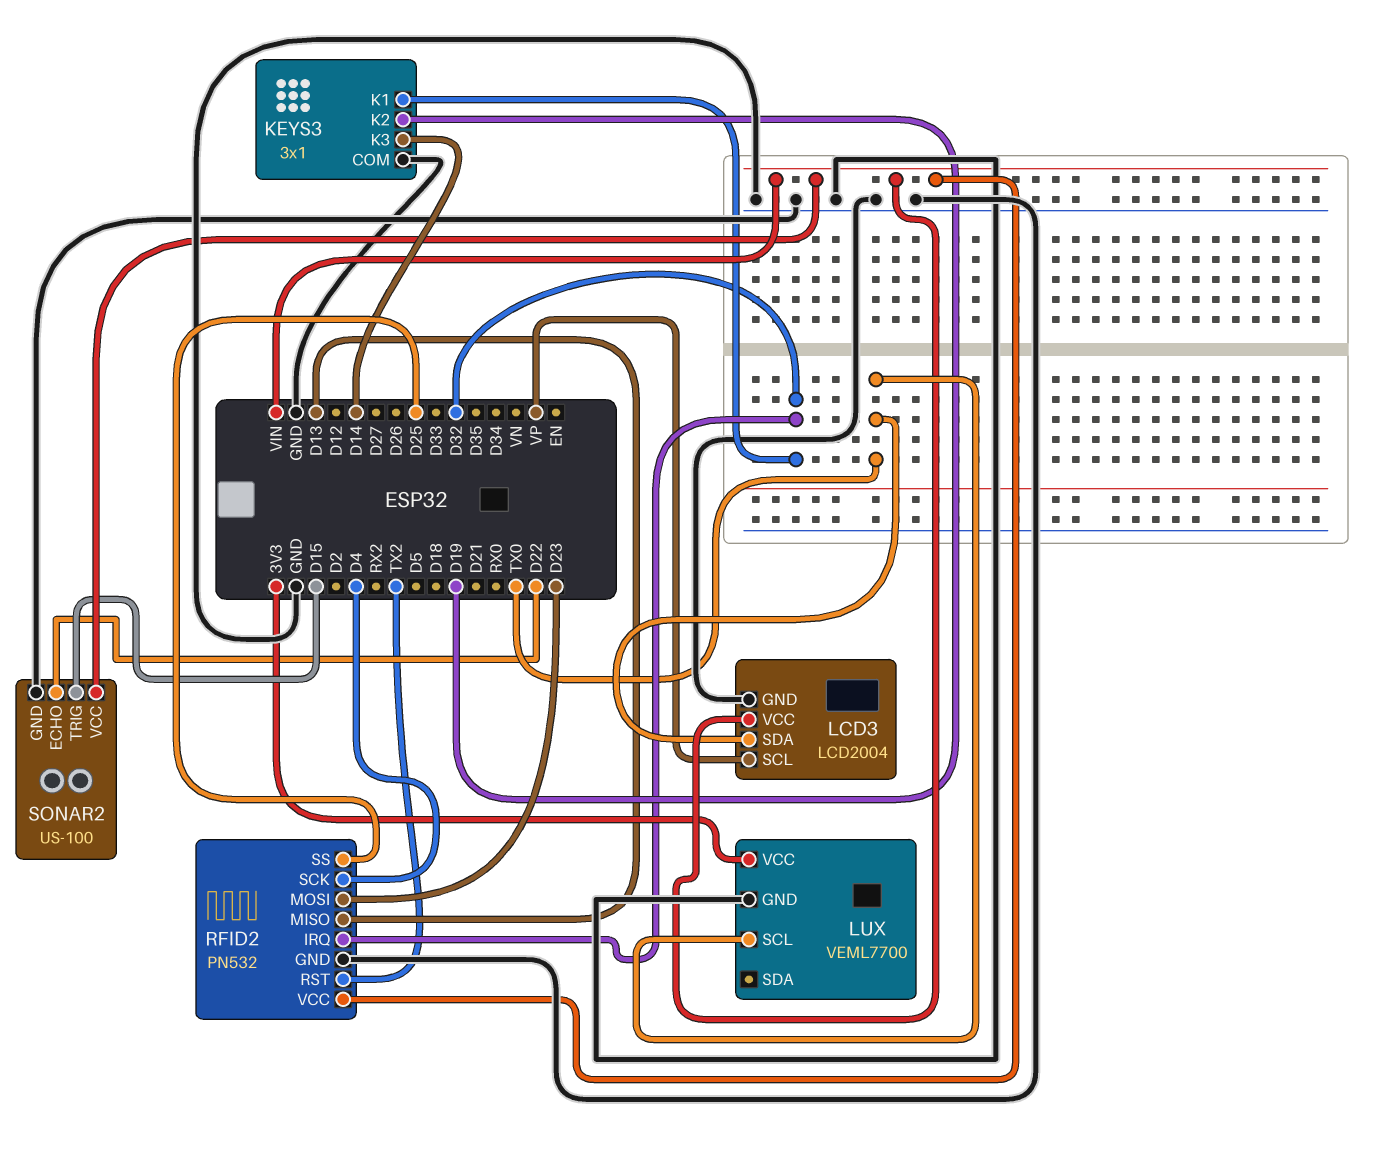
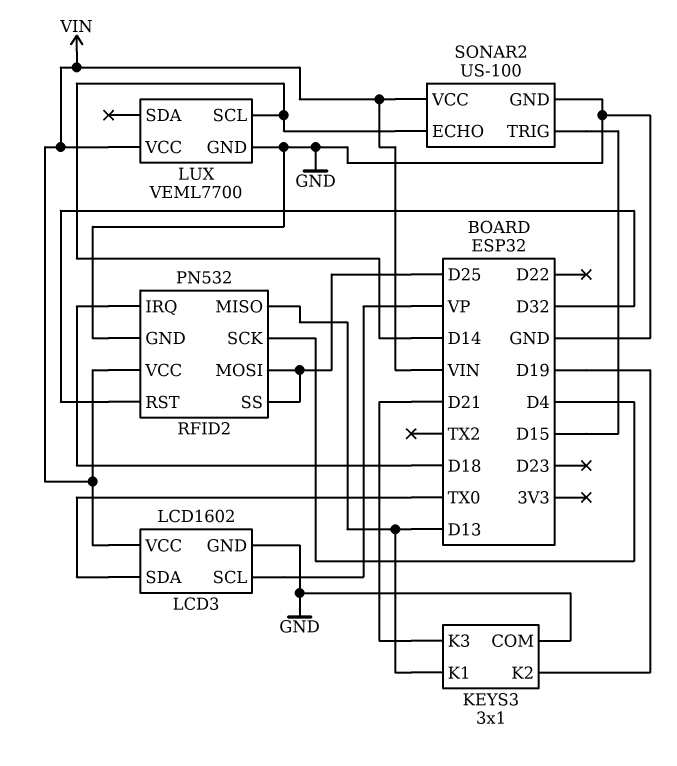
KEYS3 pin K1: D32 -> D13
KEYS3 pin K3: D14 -> D21
LCD3: LCD2004 -> LCD1602
LUX pin SCL: TX0 -> D14
LUX pin VCC: 3V3 -> VIN
RFID2 pin IRQ: D32 -> D18
RFID2 pin MOSI: D23 -> D25
RFID2 pin RST: TX2 -> D32
SONAR2 pin ECHO: D22 -> D14

